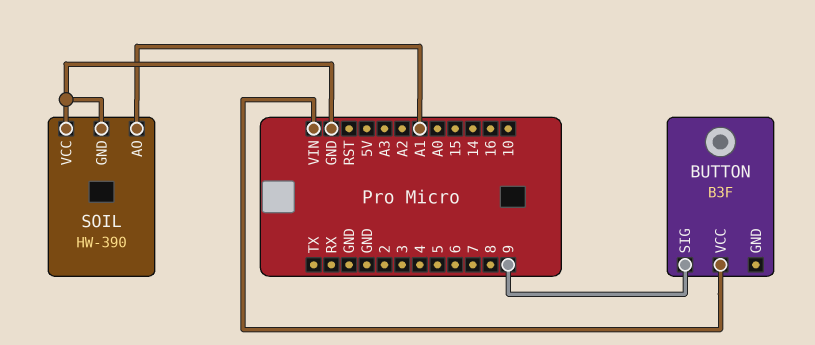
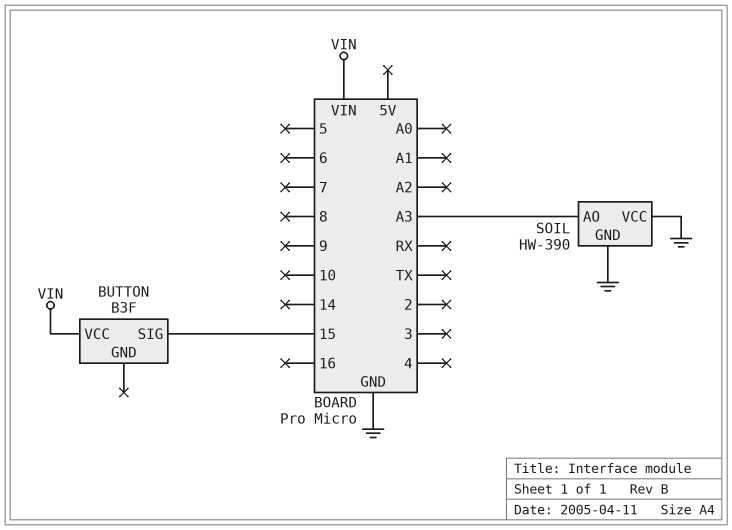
BUTTON pin SIG: 9 -> 15
SOIL pin AO: A1 -> A3

